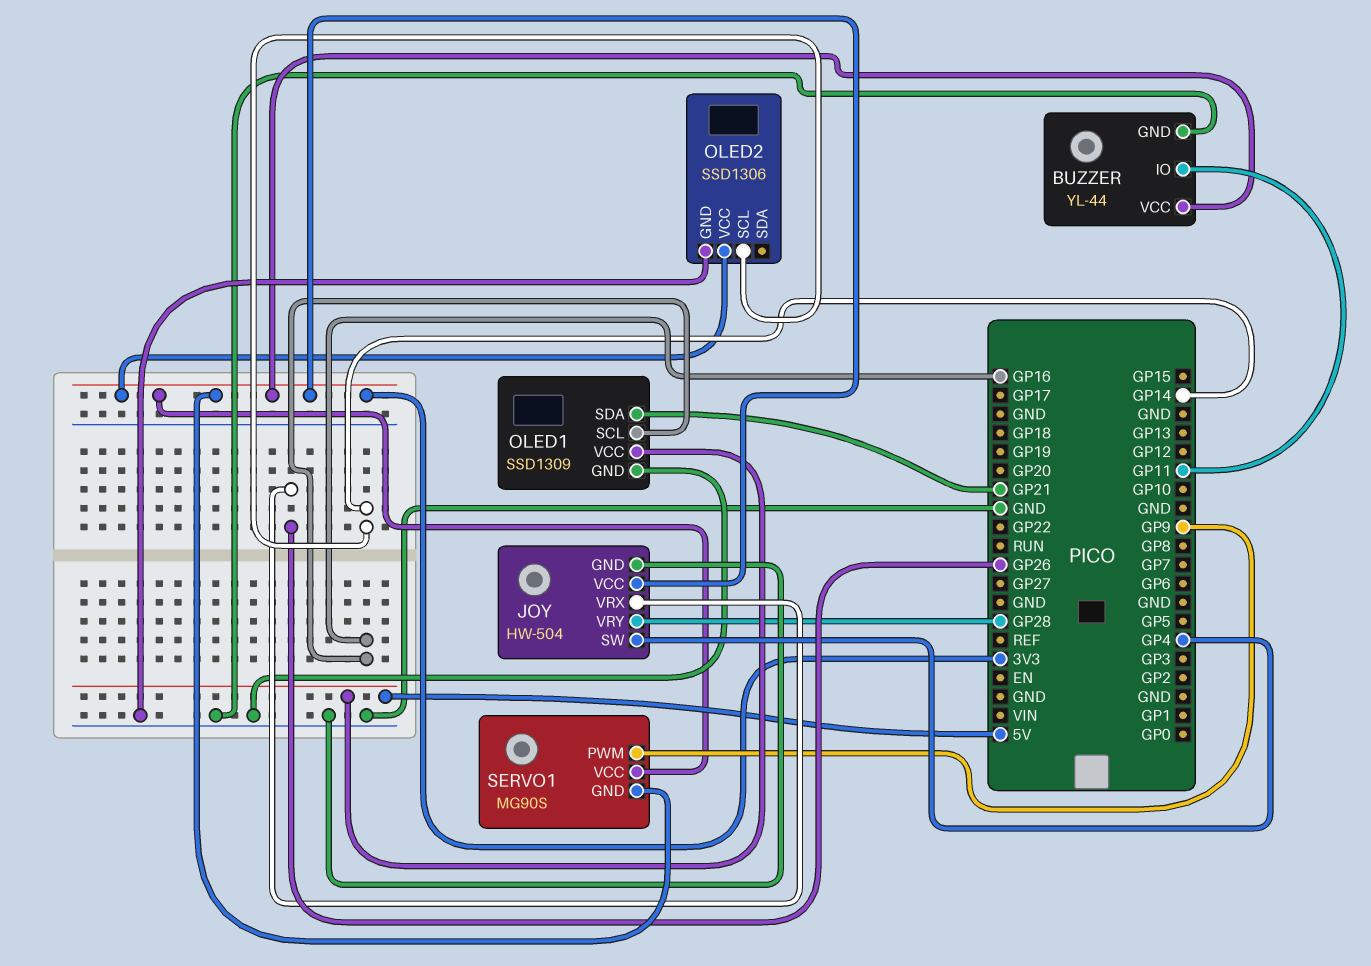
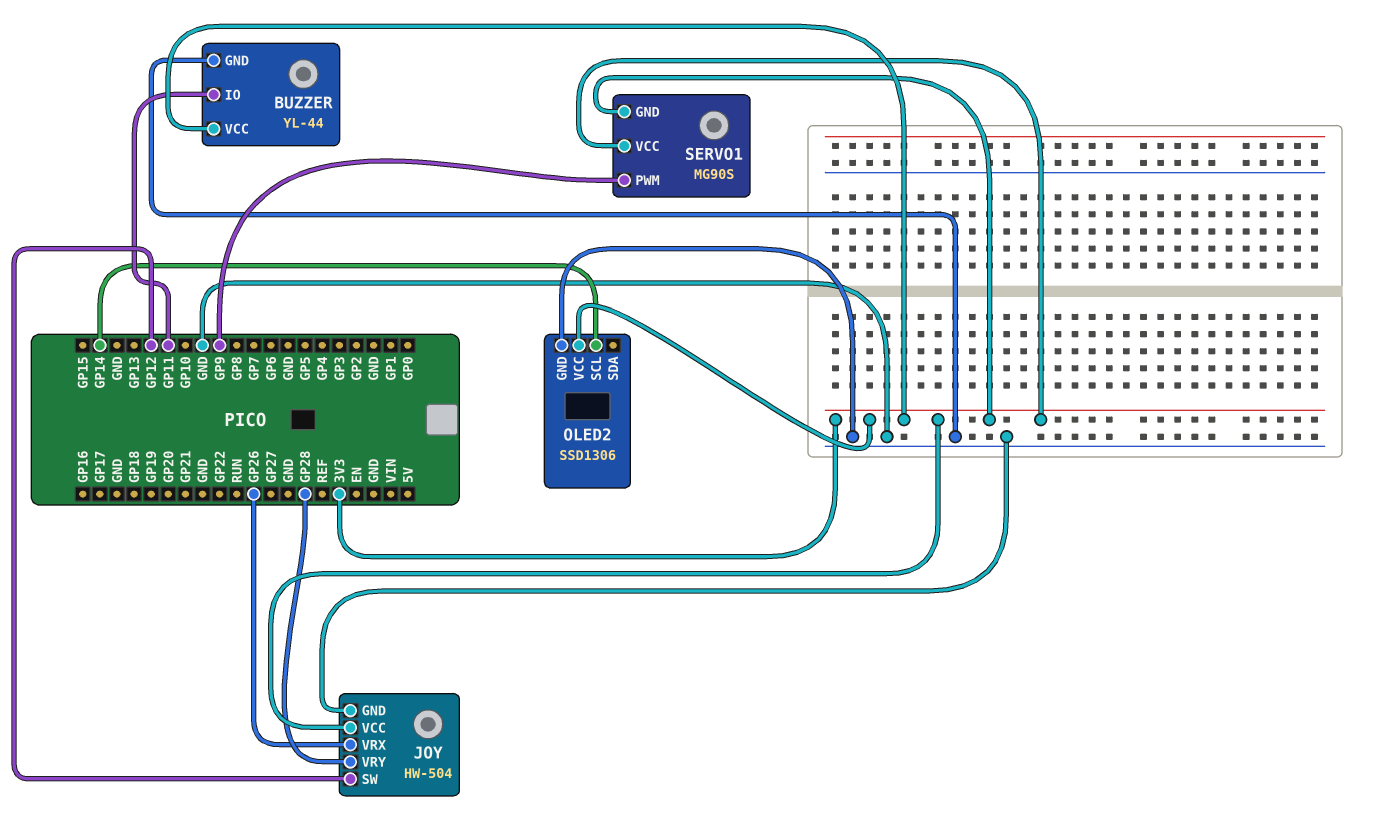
JOY pin SW: GP4 -> GP12
OLED1: SSD1309 -> none
OLED1 pin GND: GND -> none
OLED1 pin SCL: GP16 -> none
OLED1 pin SDA: GP21 -> none
OLED1 pin VCC: 5V -> none

